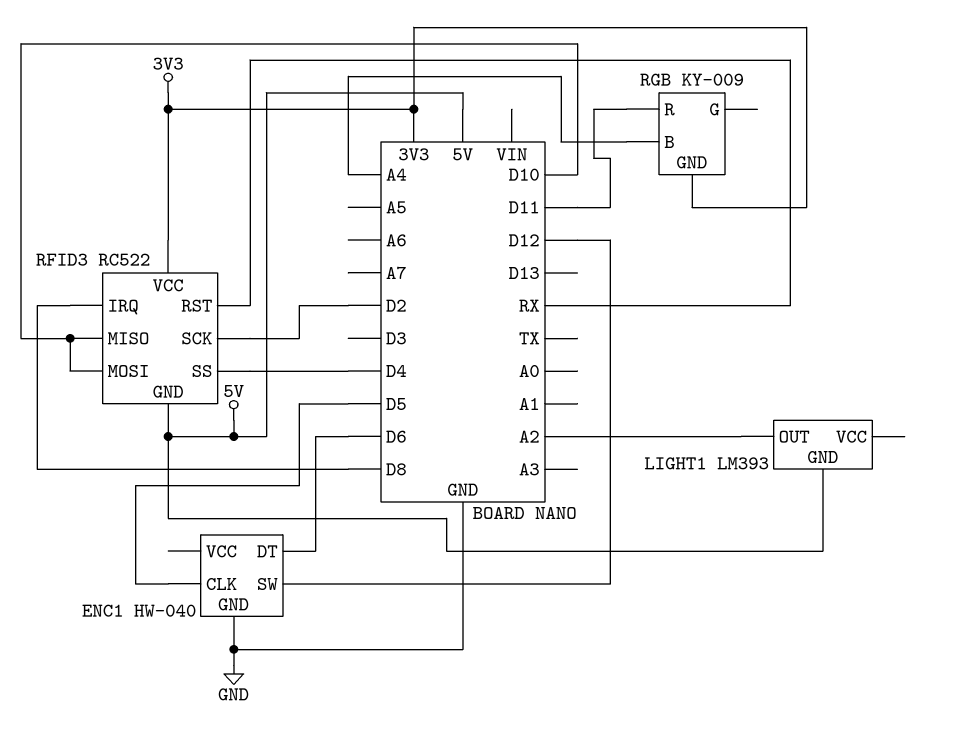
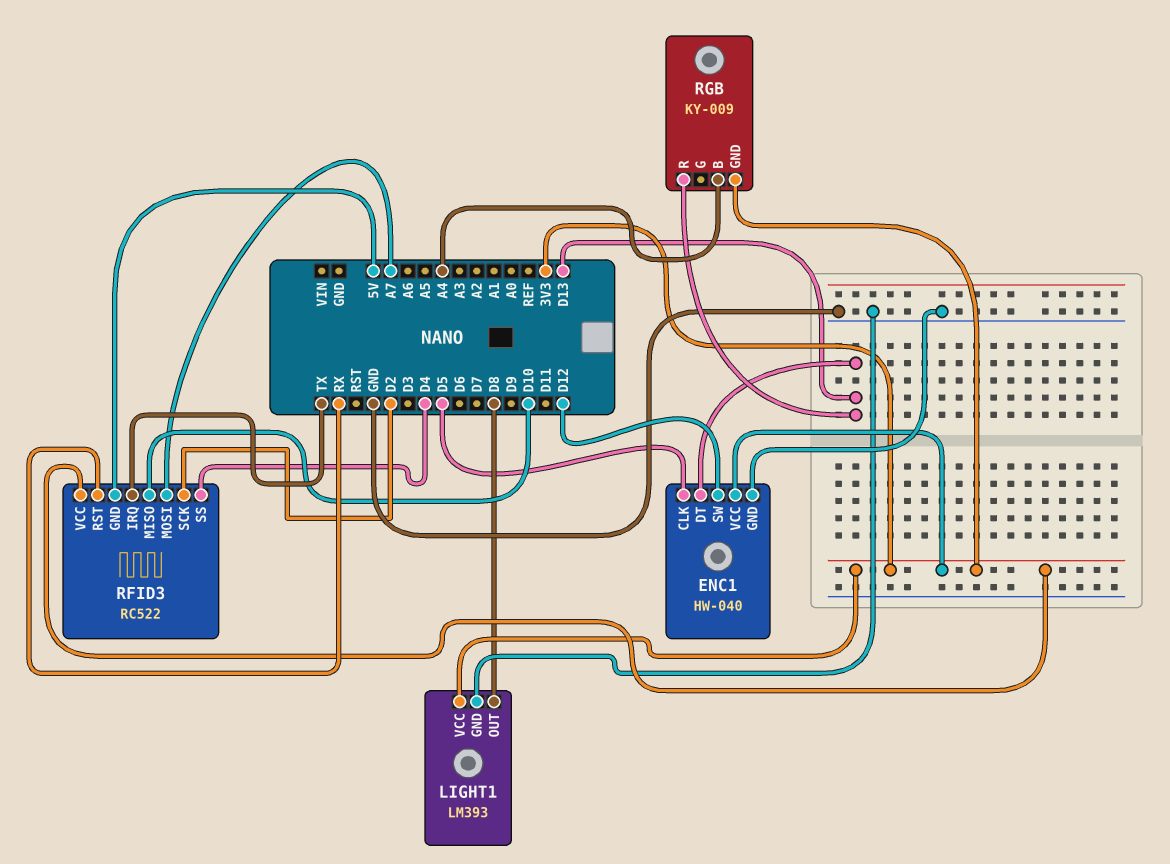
ENC1 pin DT: D6 -> D13
ENC1 pin VCC: none -> 3V3
LIGHT1 pin GND: 5V -> GND
LIGHT1 pin OUT: A2 -> D8
LIGHT1 pin VCC: none -> 3V3
RFID3 pin IRQ: D8 -> TX
RFID3 pin MOSI: D10 -> A7
RGB pin R: D11 -> D13

